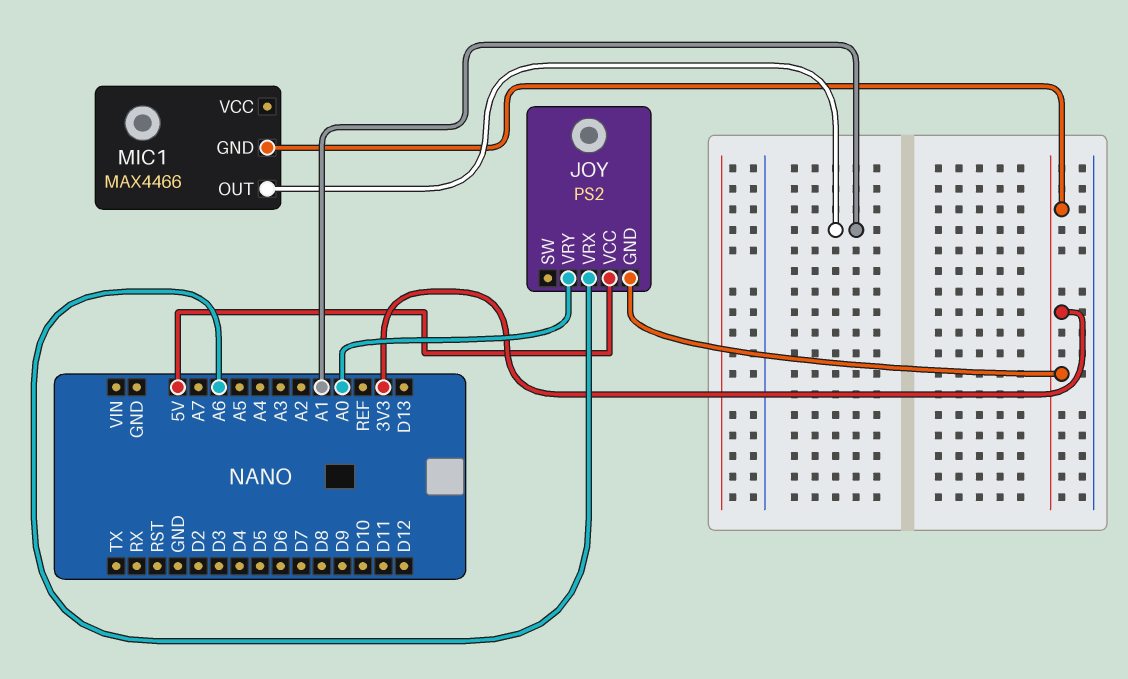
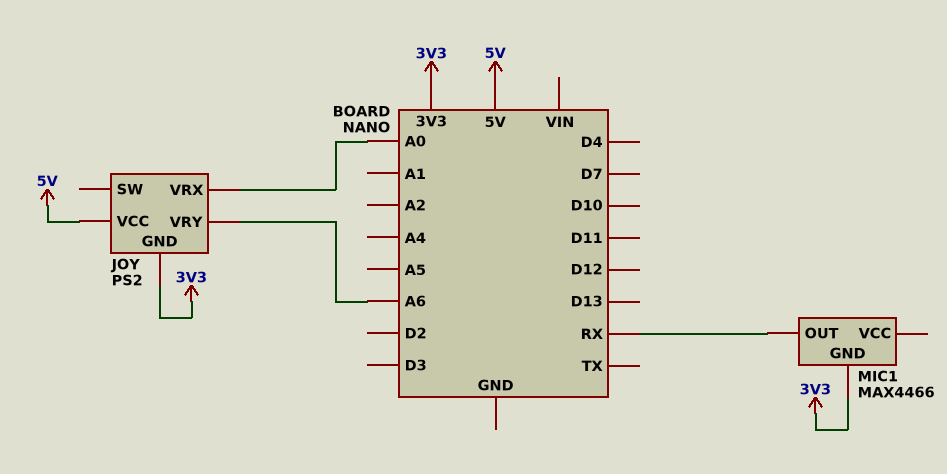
JOY pin VRX: A6 -> A0
JOY pin VRY: A0 -> A6
MIC1 pin OUT: A1 -> RX

